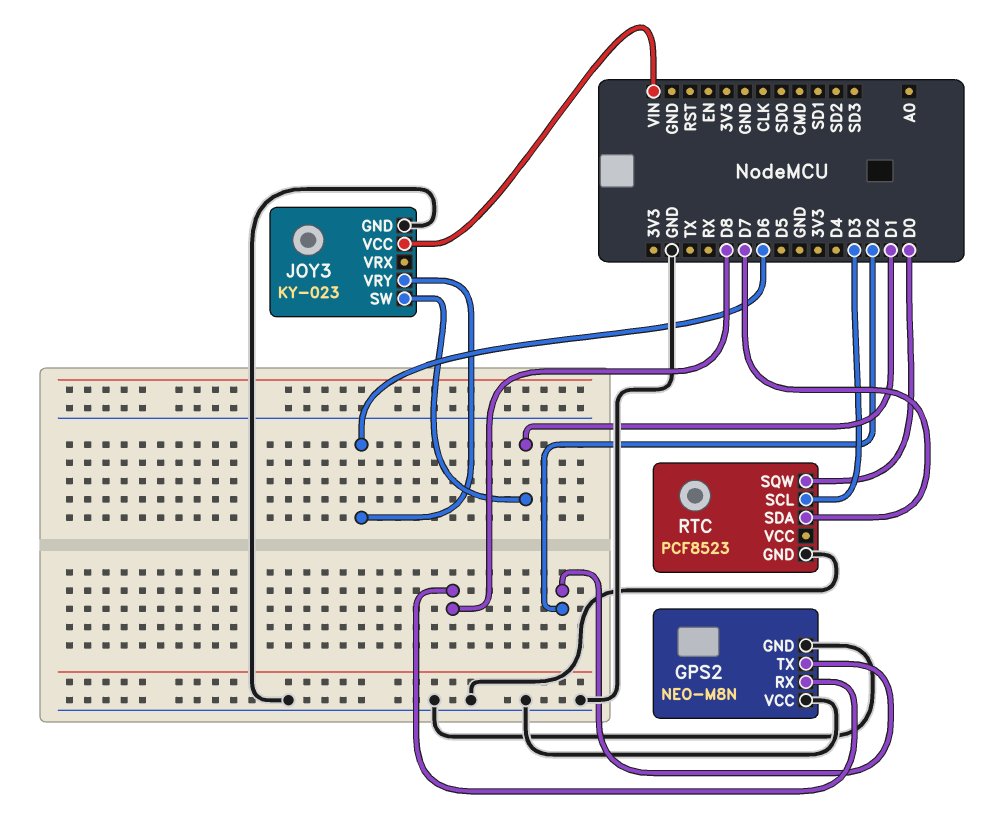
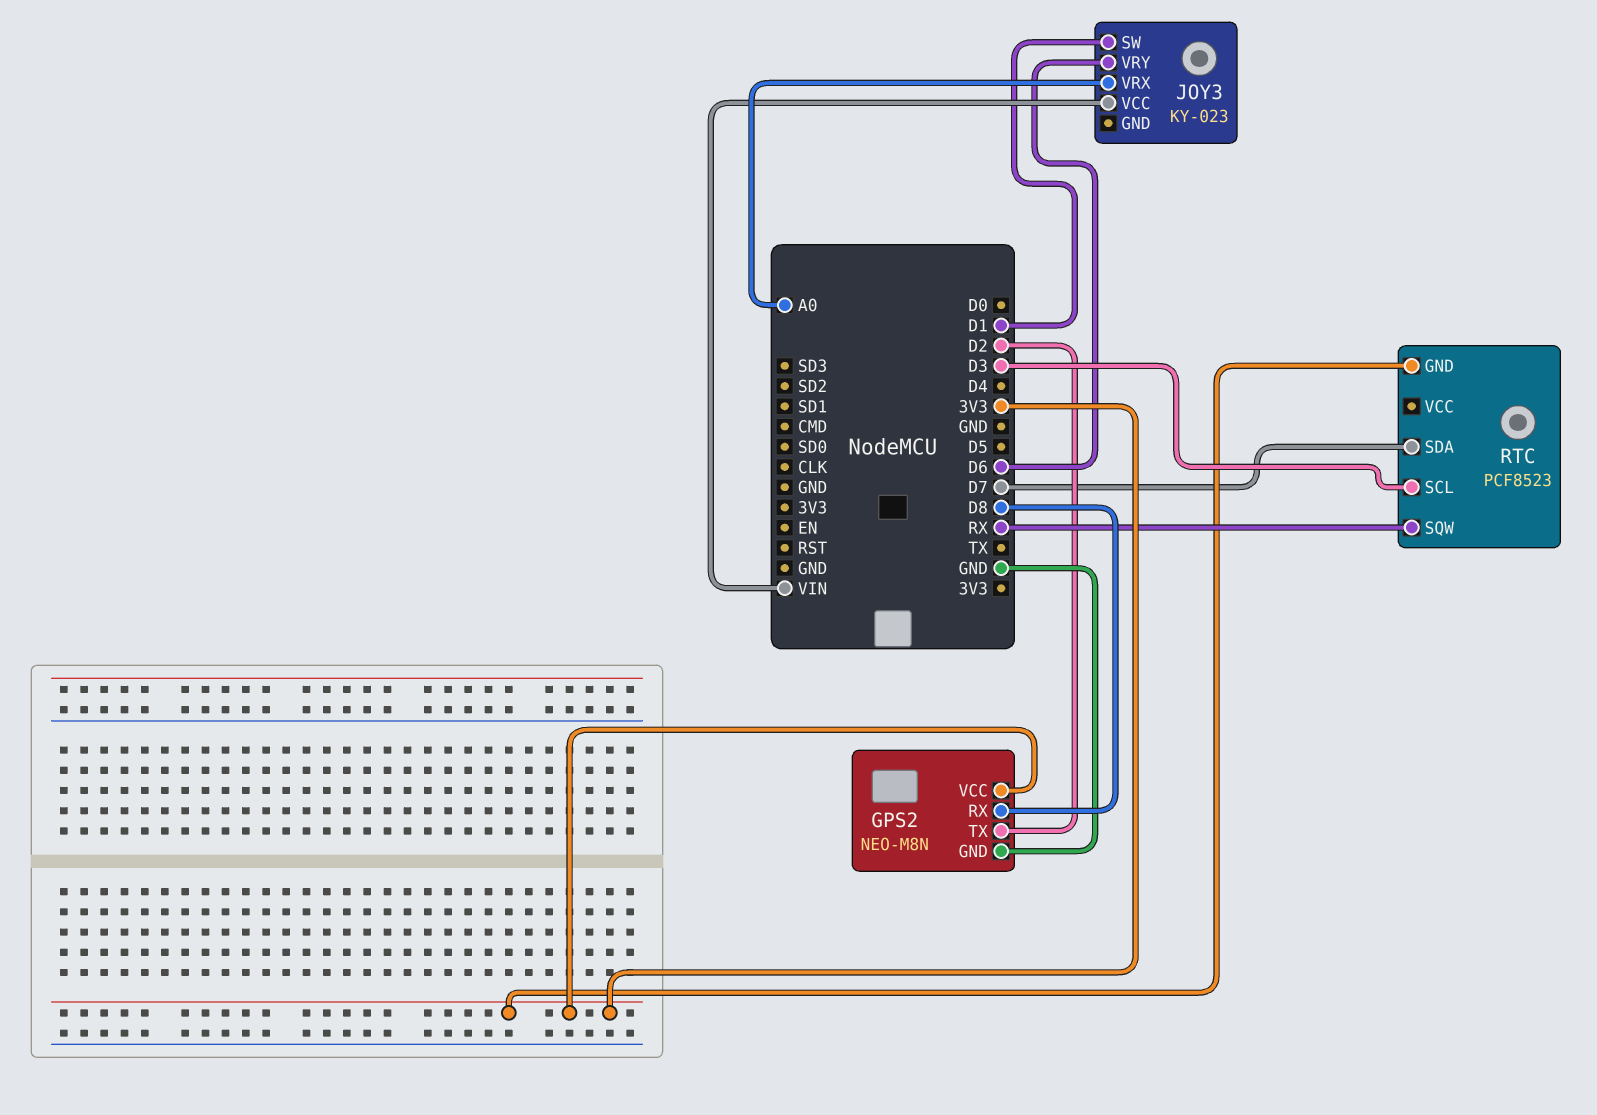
GPS2 pin VCC: GND -> 3V3
JOY3 pin GND: GND -> none
JOY3 pin VRX: none -> A0
RTC pin GND: GND -> 3V3
RTC pin SQW: D0 -> RX

